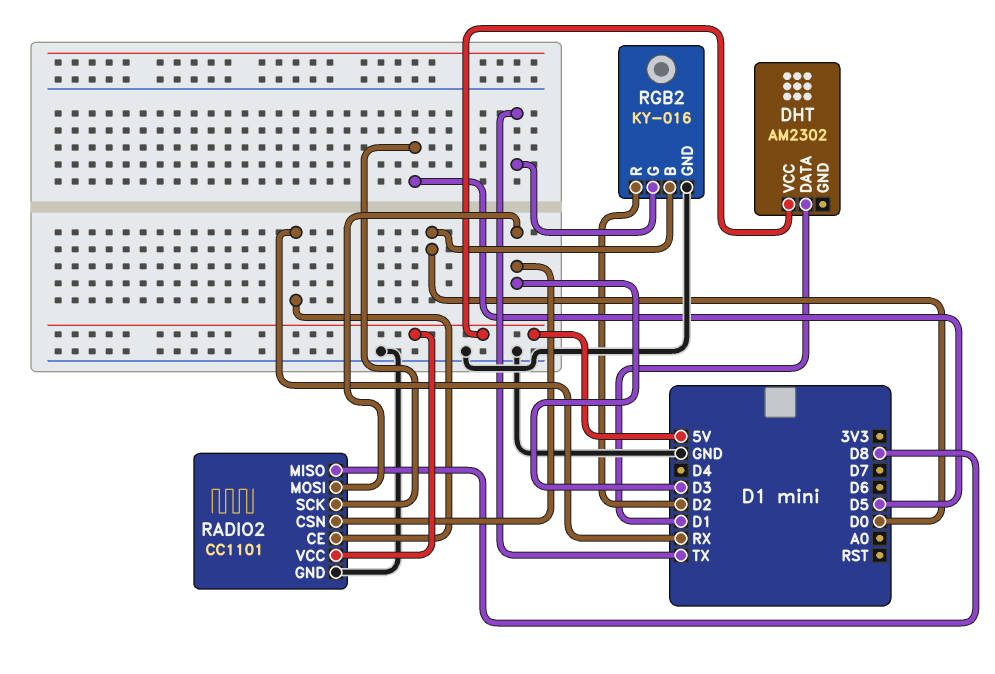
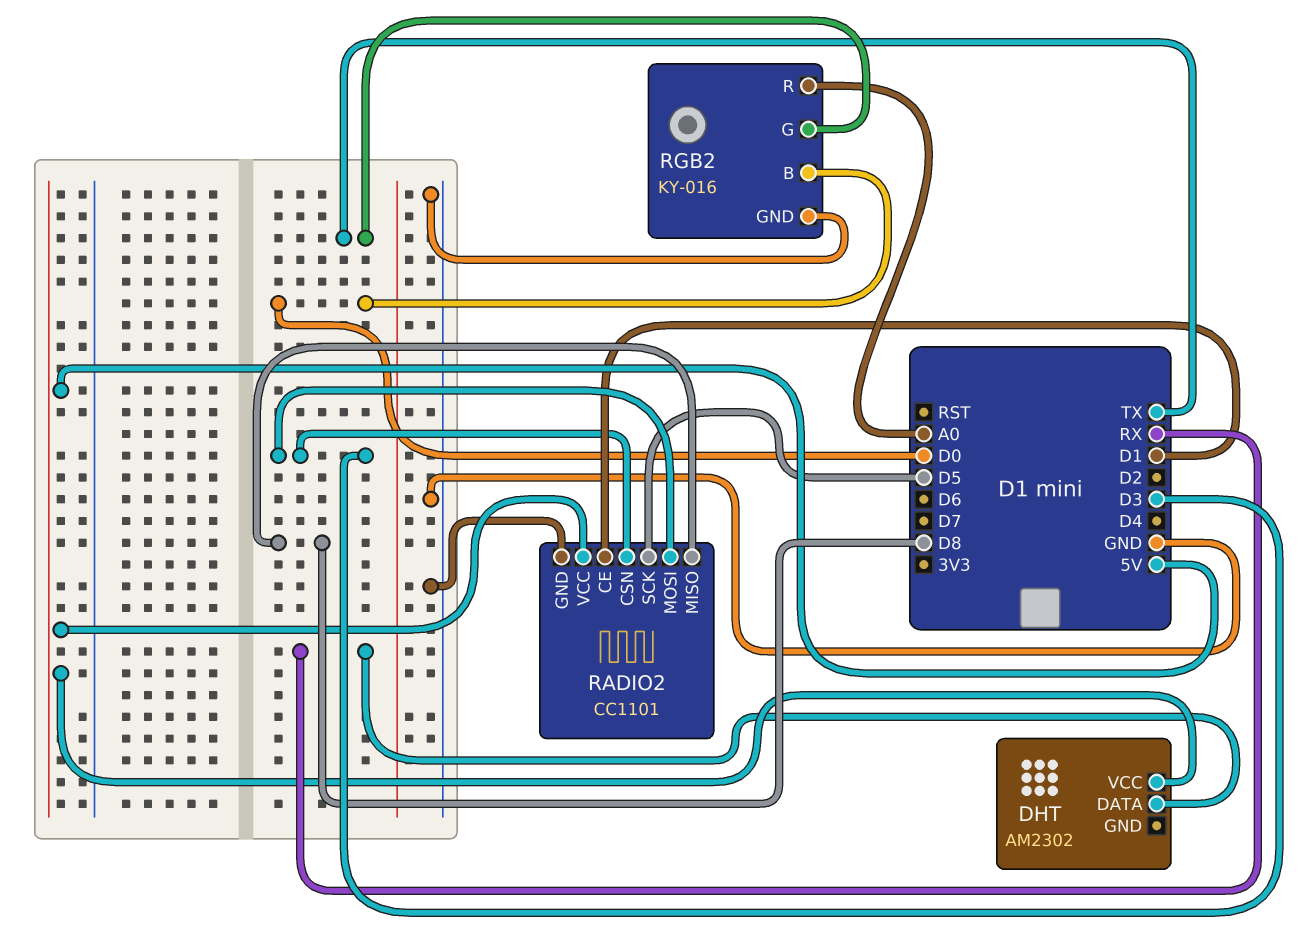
DHT pin DATA: D1 -> RX
RADIO2 pin CE: RX -> D1
RGB2 pin R: D2 -> A0

